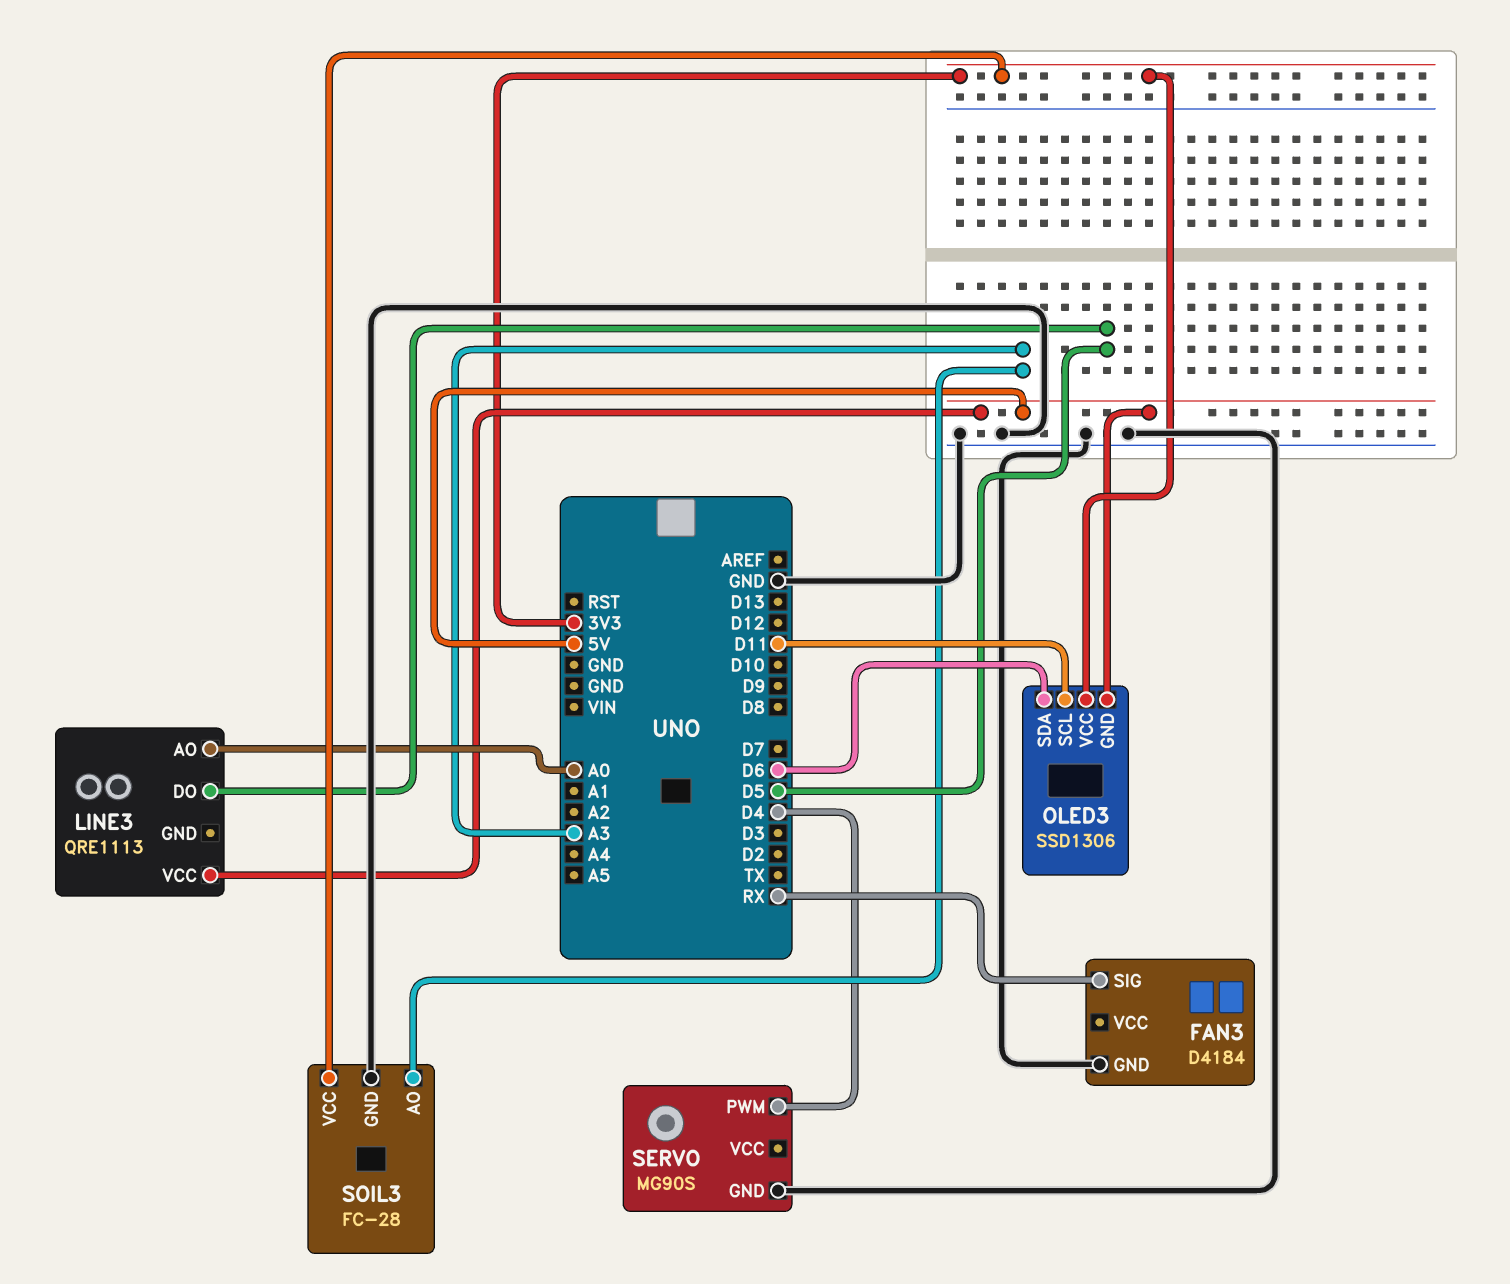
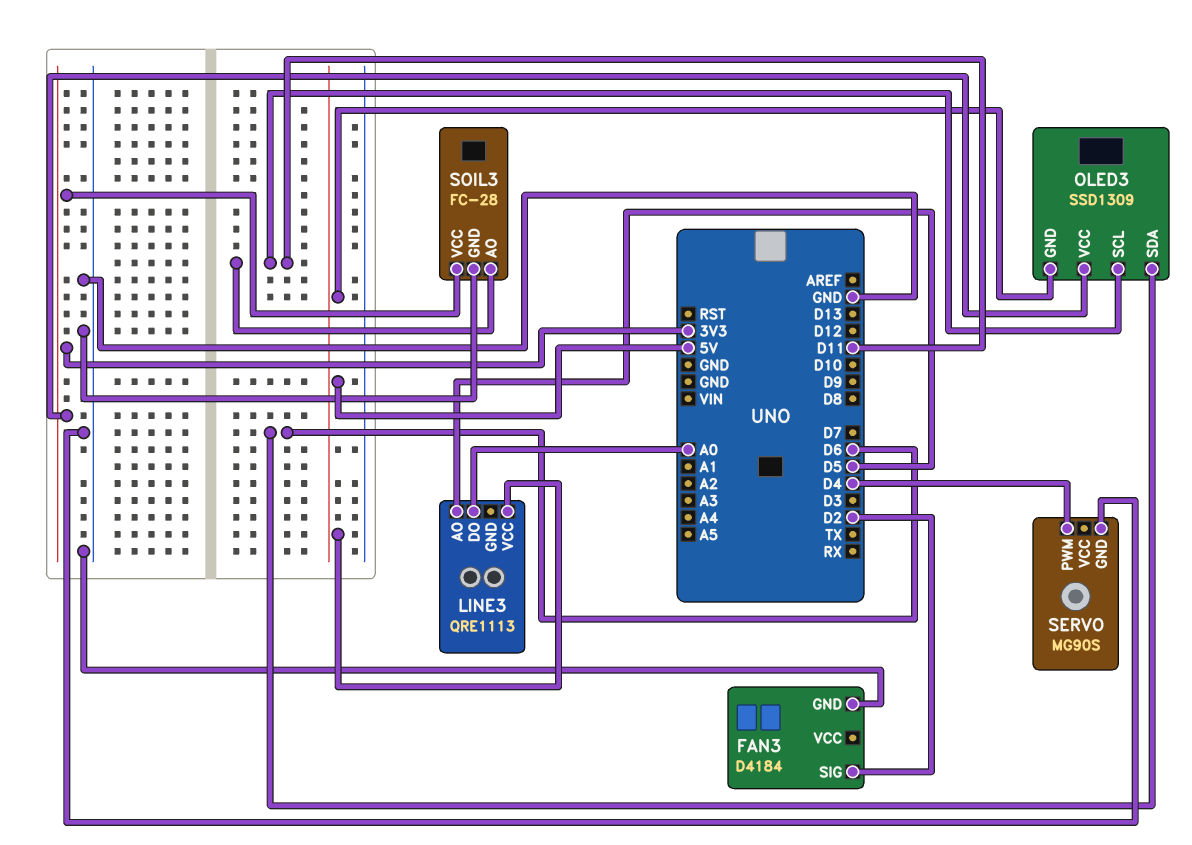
FAN3 pin SIG: RX -> D2
LINE3 pin AO: A0 -> D5
LINE3 pin DO: D5 -> A0
OLED3: SSD1306 -> SSD1309
SOIL3 pin AO: A3 -> D11

